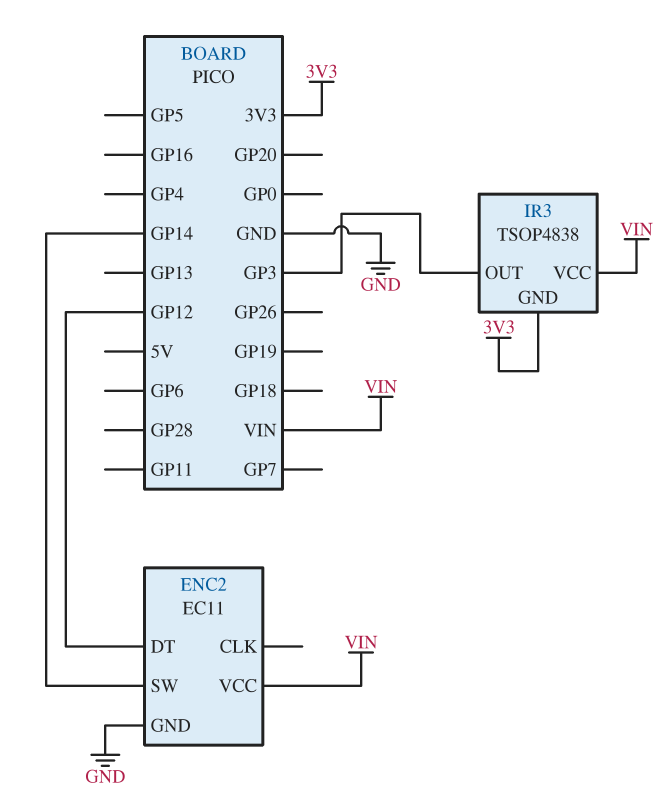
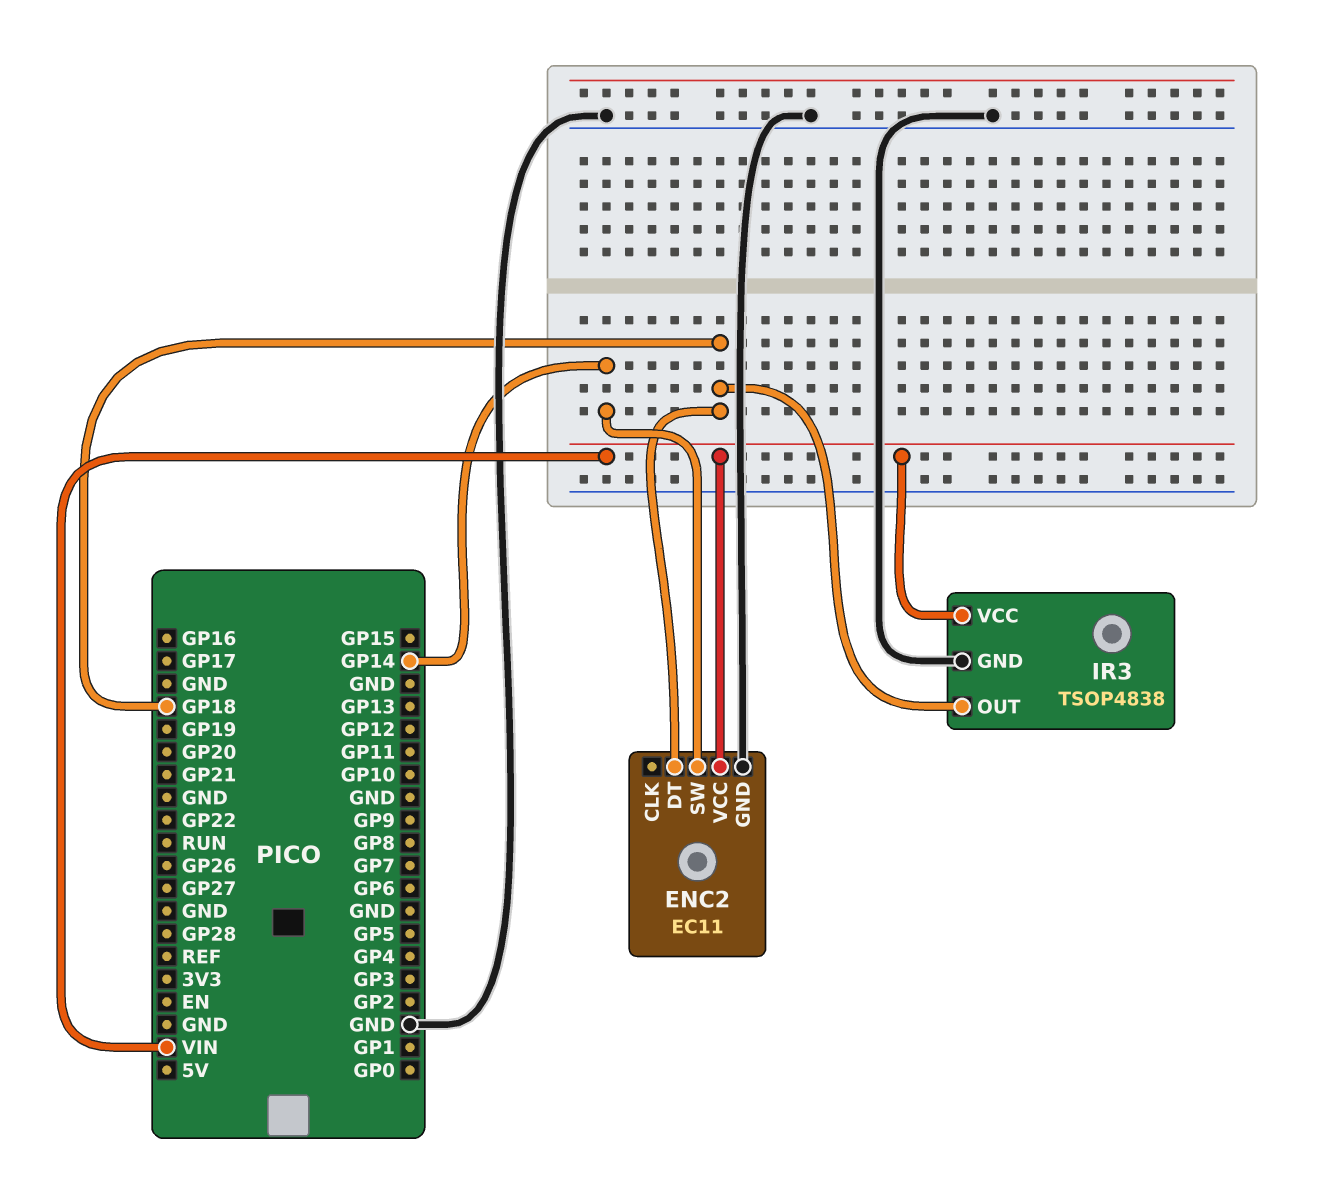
ENC2 pin DT: GP12 -> GP18
IR3 pin GND: 3V3 -> GND
IR3 pin OUT: GP3 -> GP18

